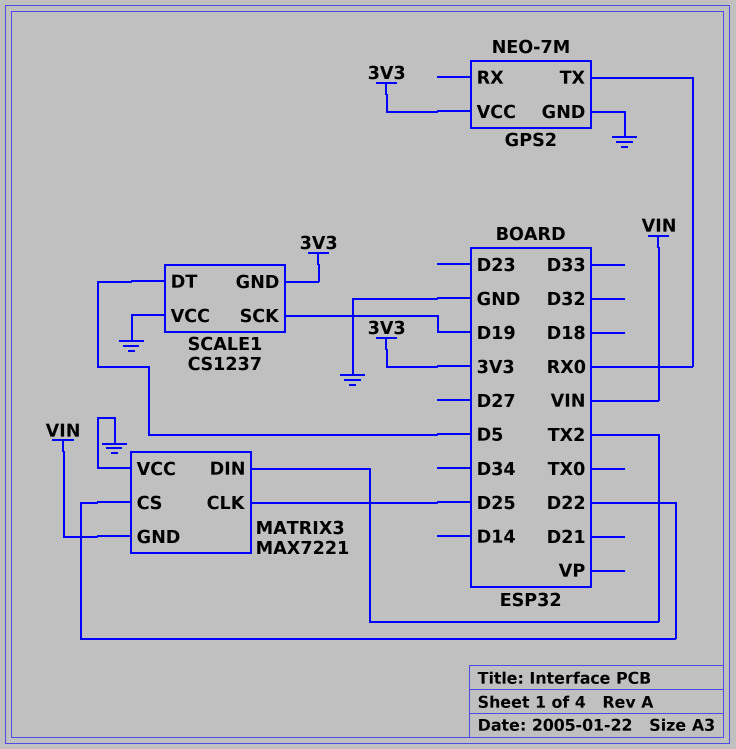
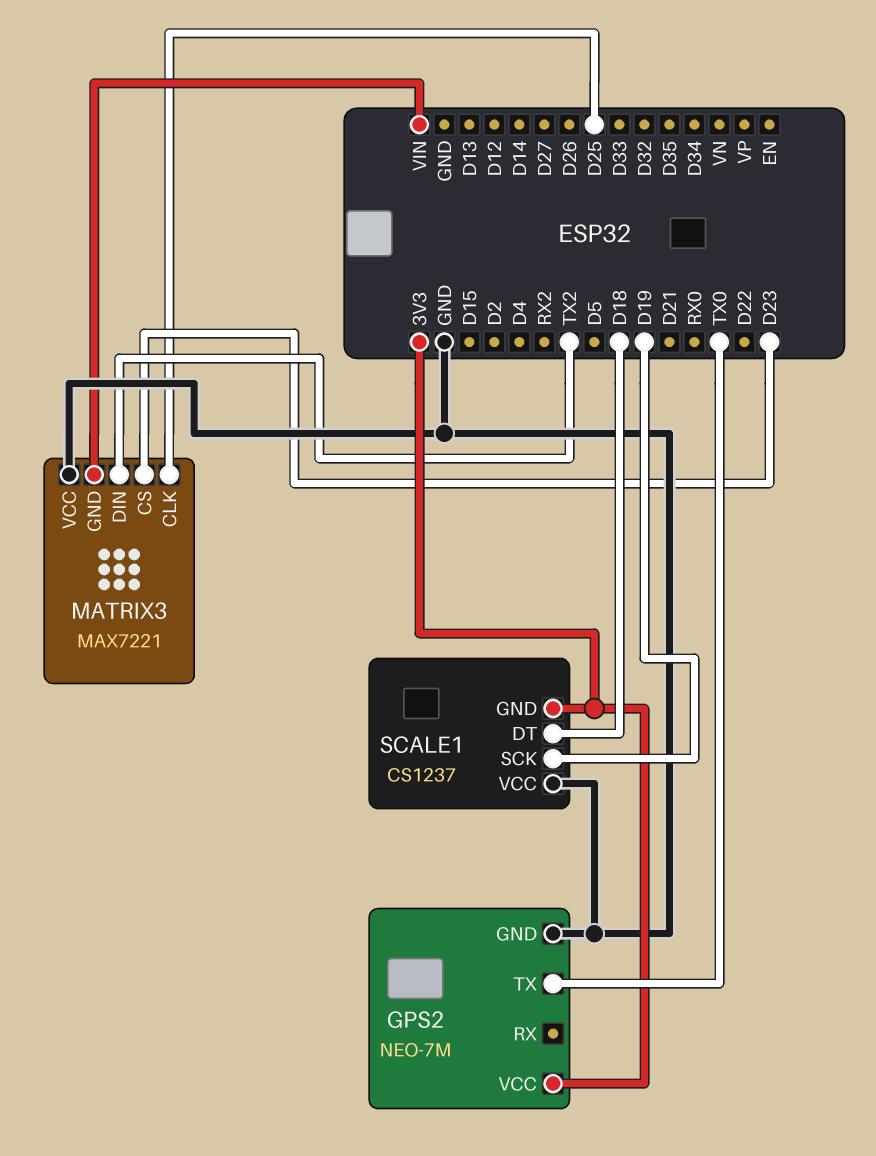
GPS2 pin TX: RX0 -> TX0
MATRIX3 pin CS: D22 -> D23
SCALE1 pin DT: D5 -> D18

